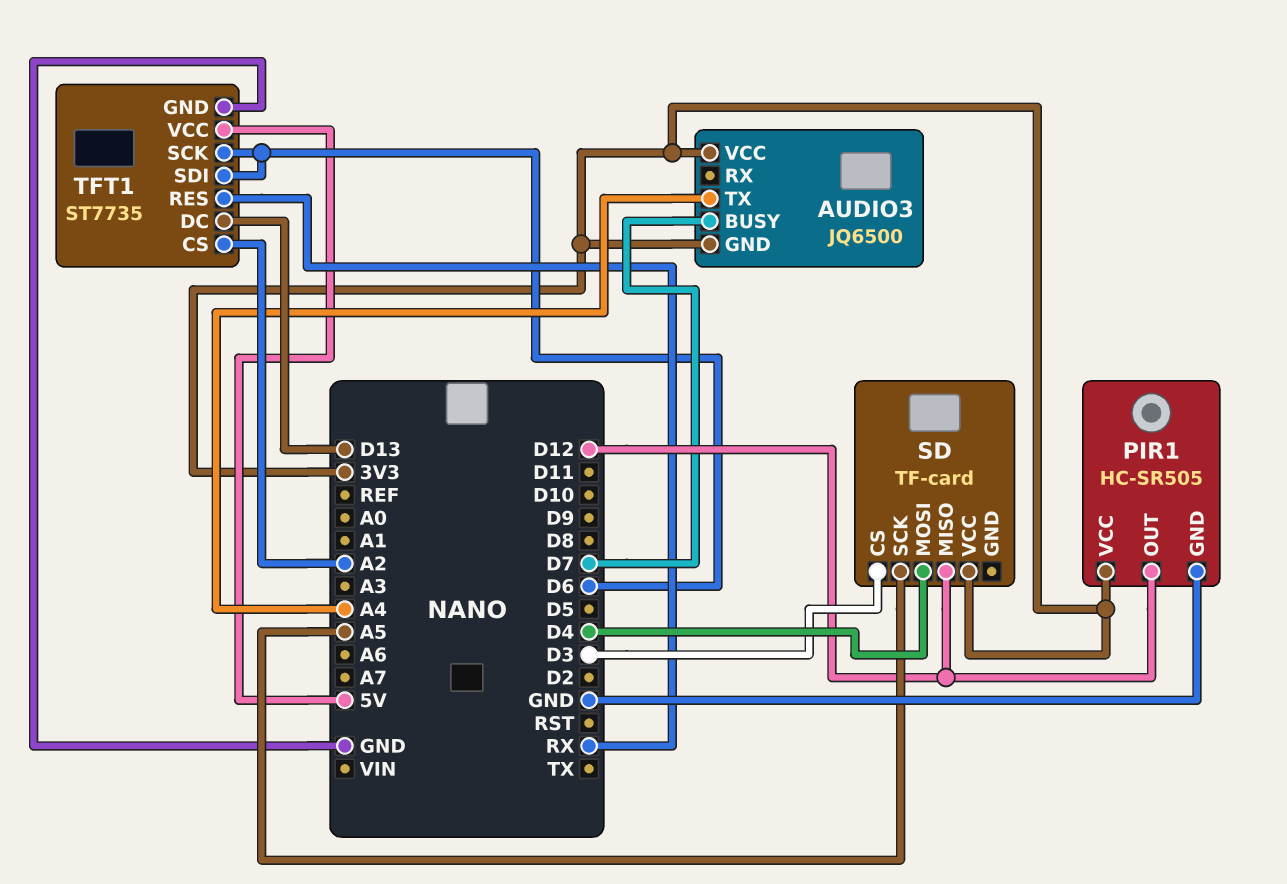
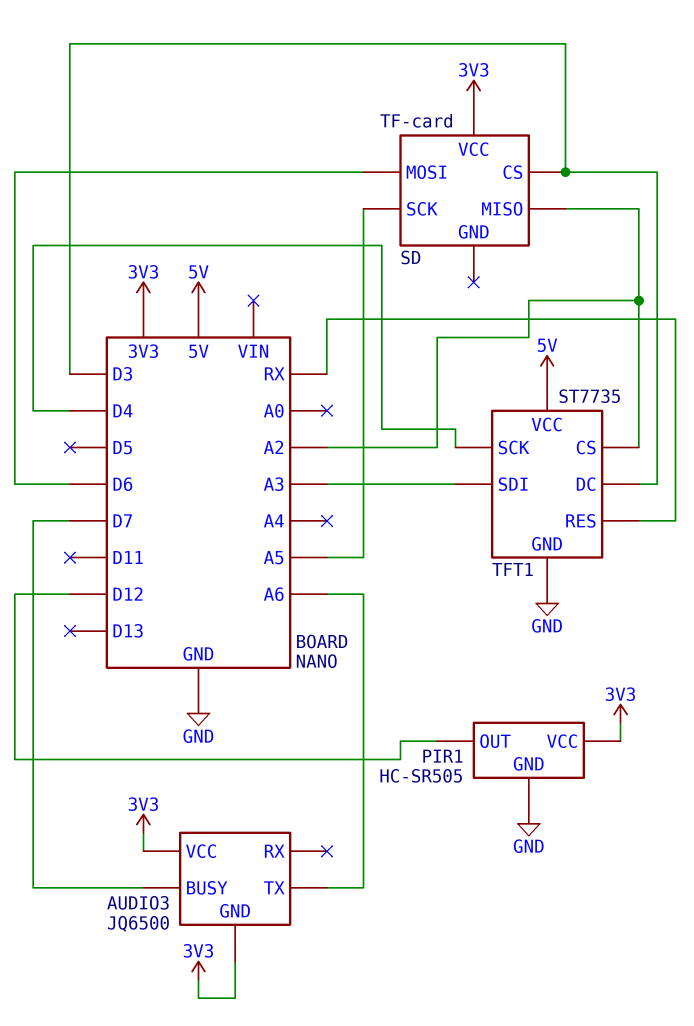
AUDIO3 pin TX: A4 -> A6
SD pin MISO: D12 -> A2
SD pin MOSI: D4 -> D6
TFT1 pin DC: D13 -> D3
TFT1 pin SCK: D6 -> D4
TFT1 pin SDI: D6 -> A3

